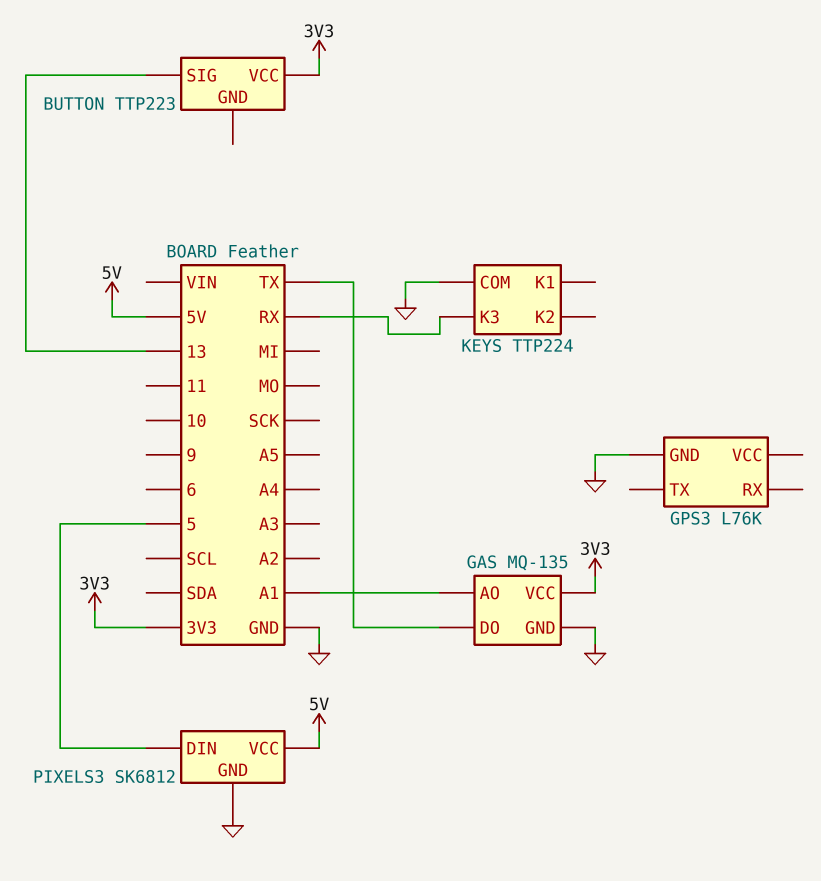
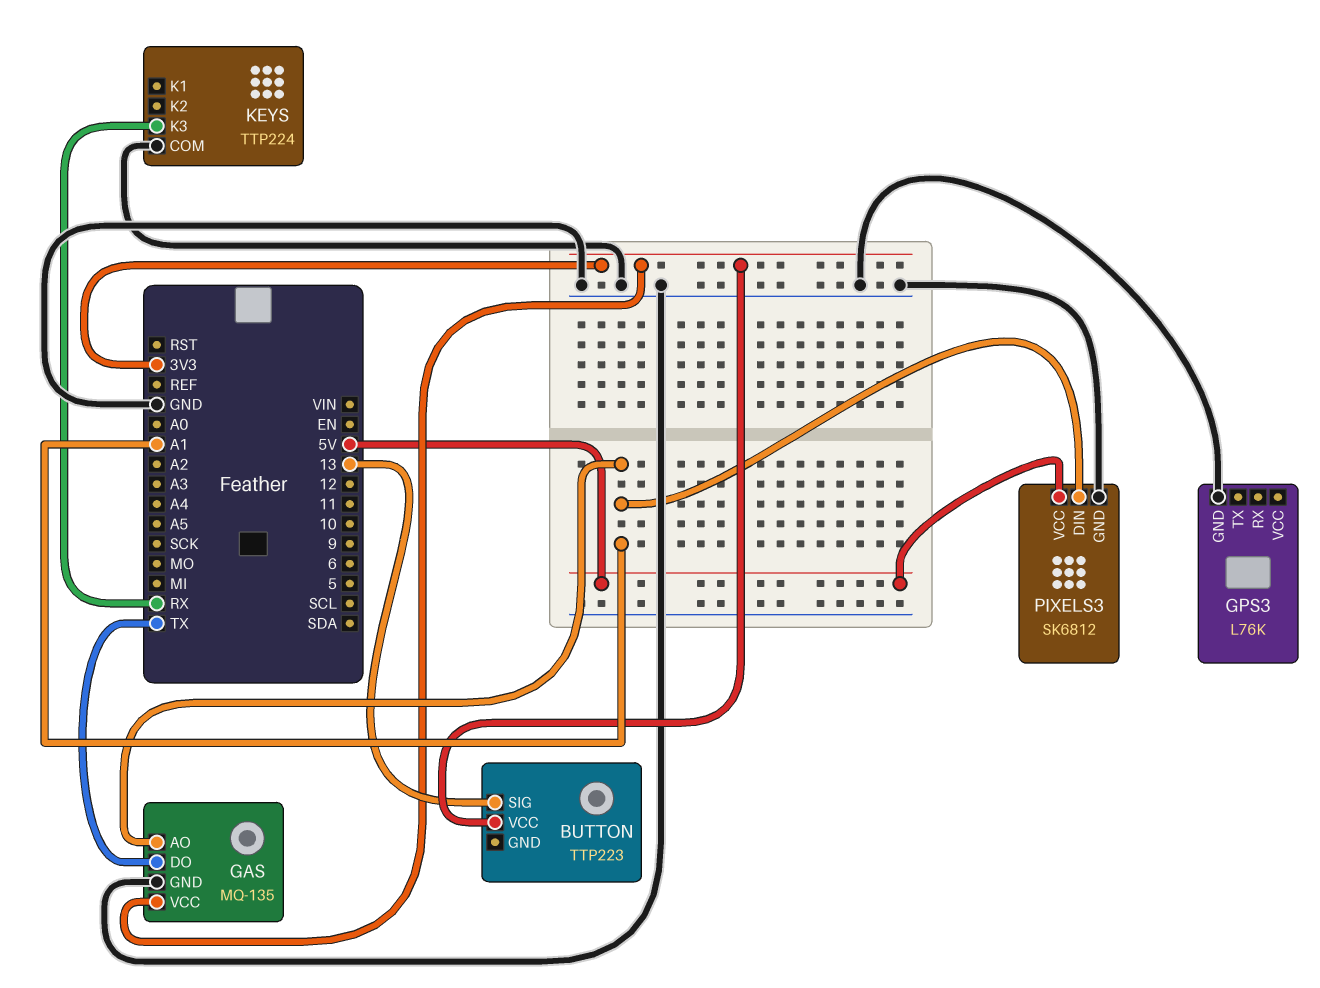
PIXELS3 pin DIN: 5 -> A1

